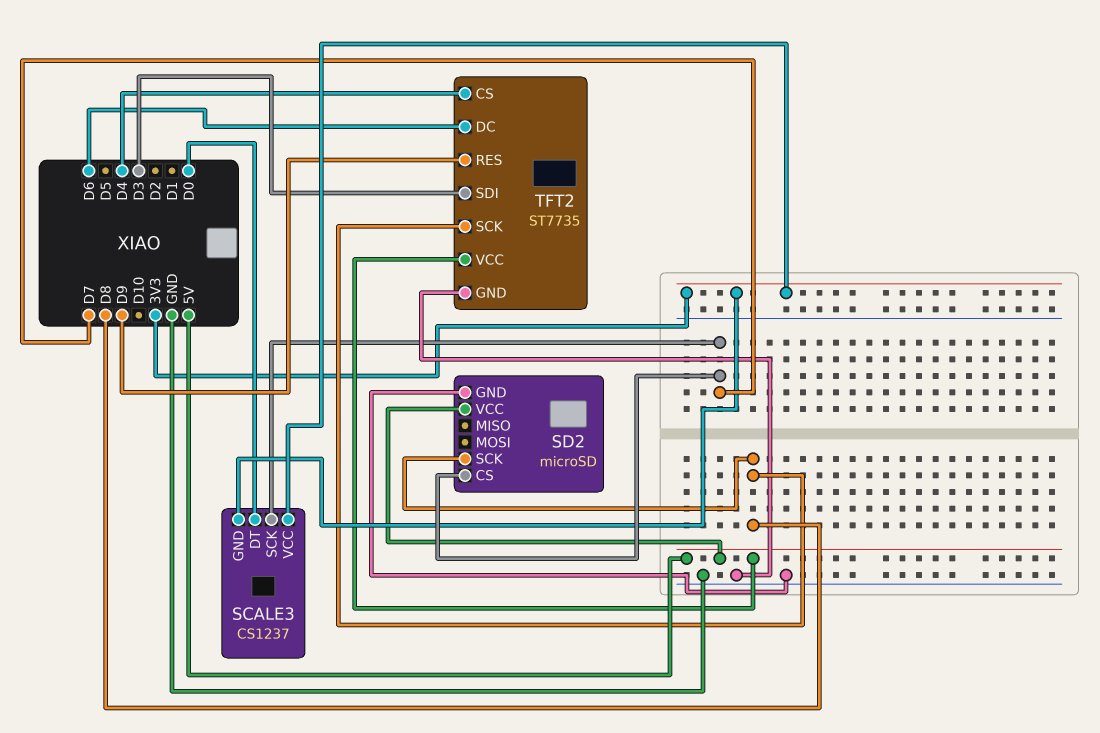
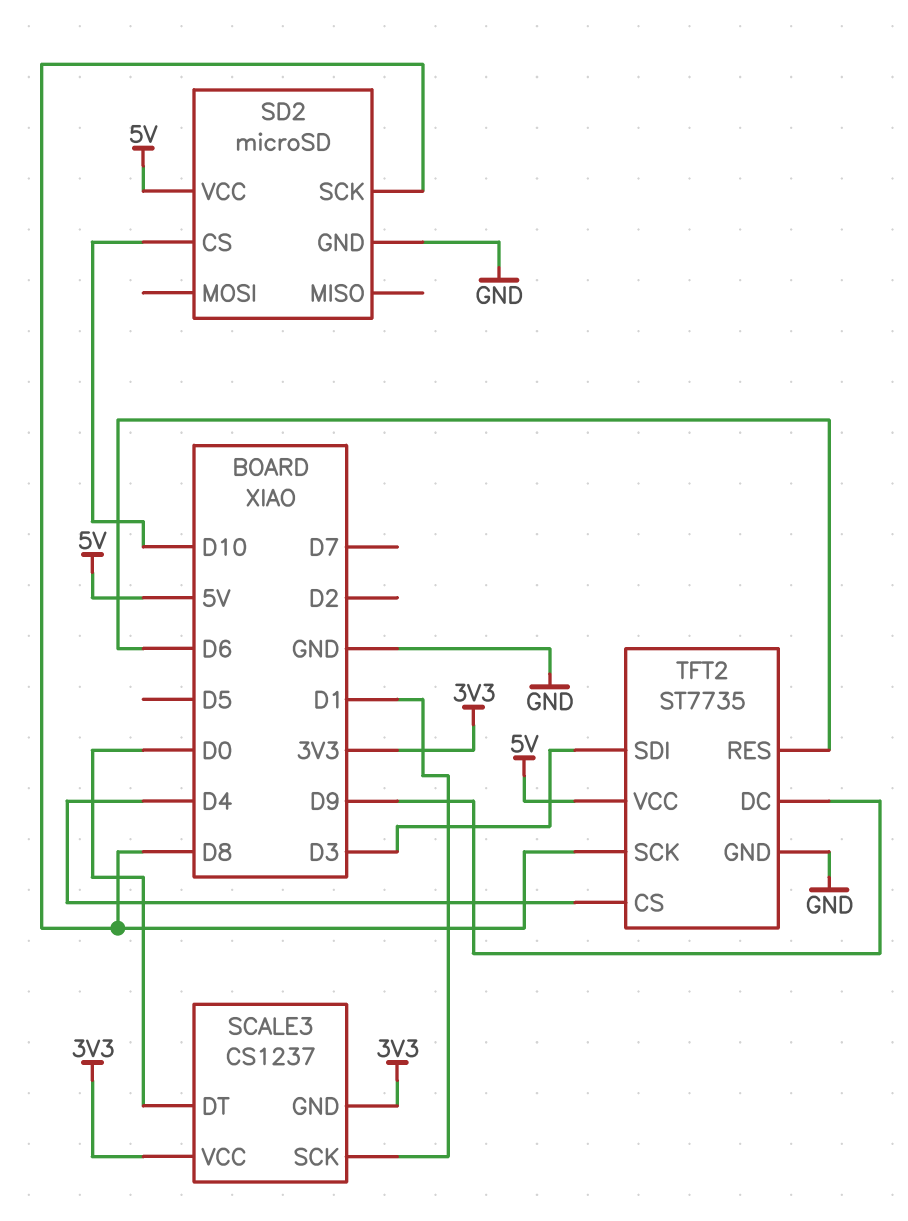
SCALE3 pin SCK: D7 -> D1
SD2 pin CS: D7 -> D10
TFT2 pin DC: D6 -> D9
TFT2 pin RES: D9 -> D6

